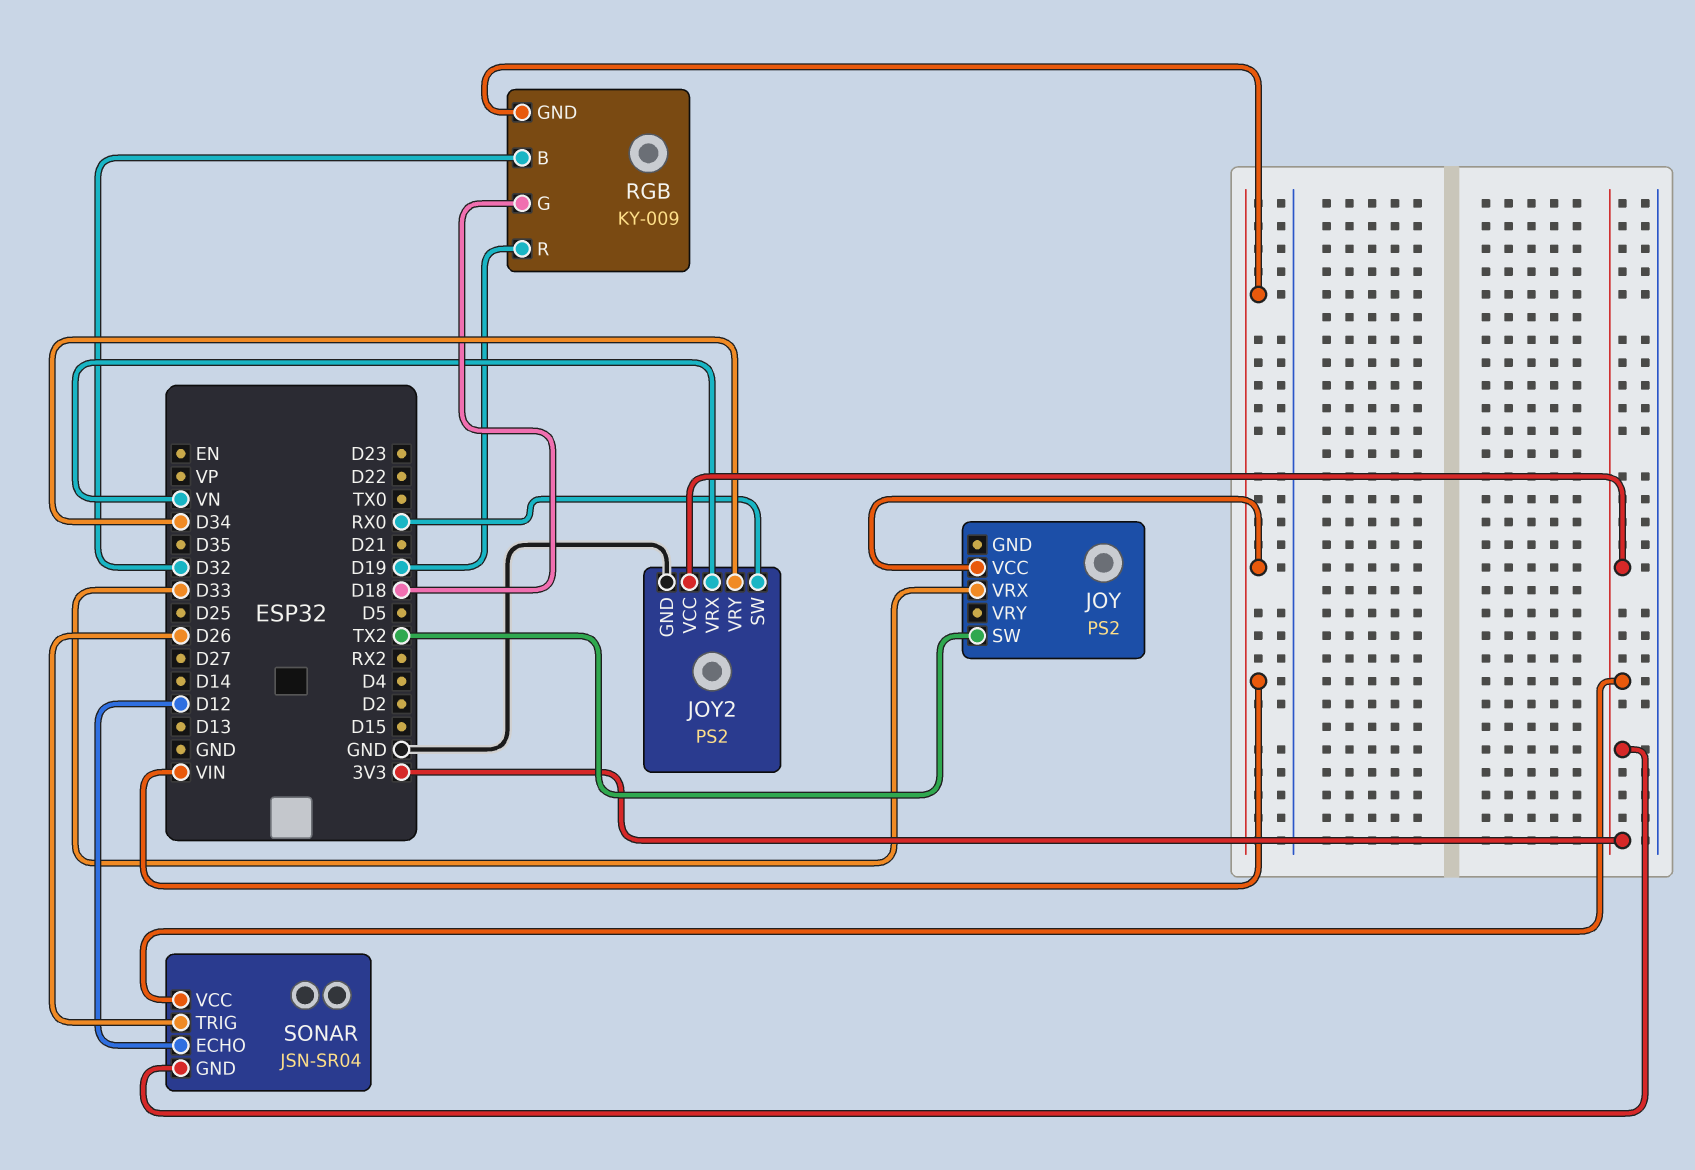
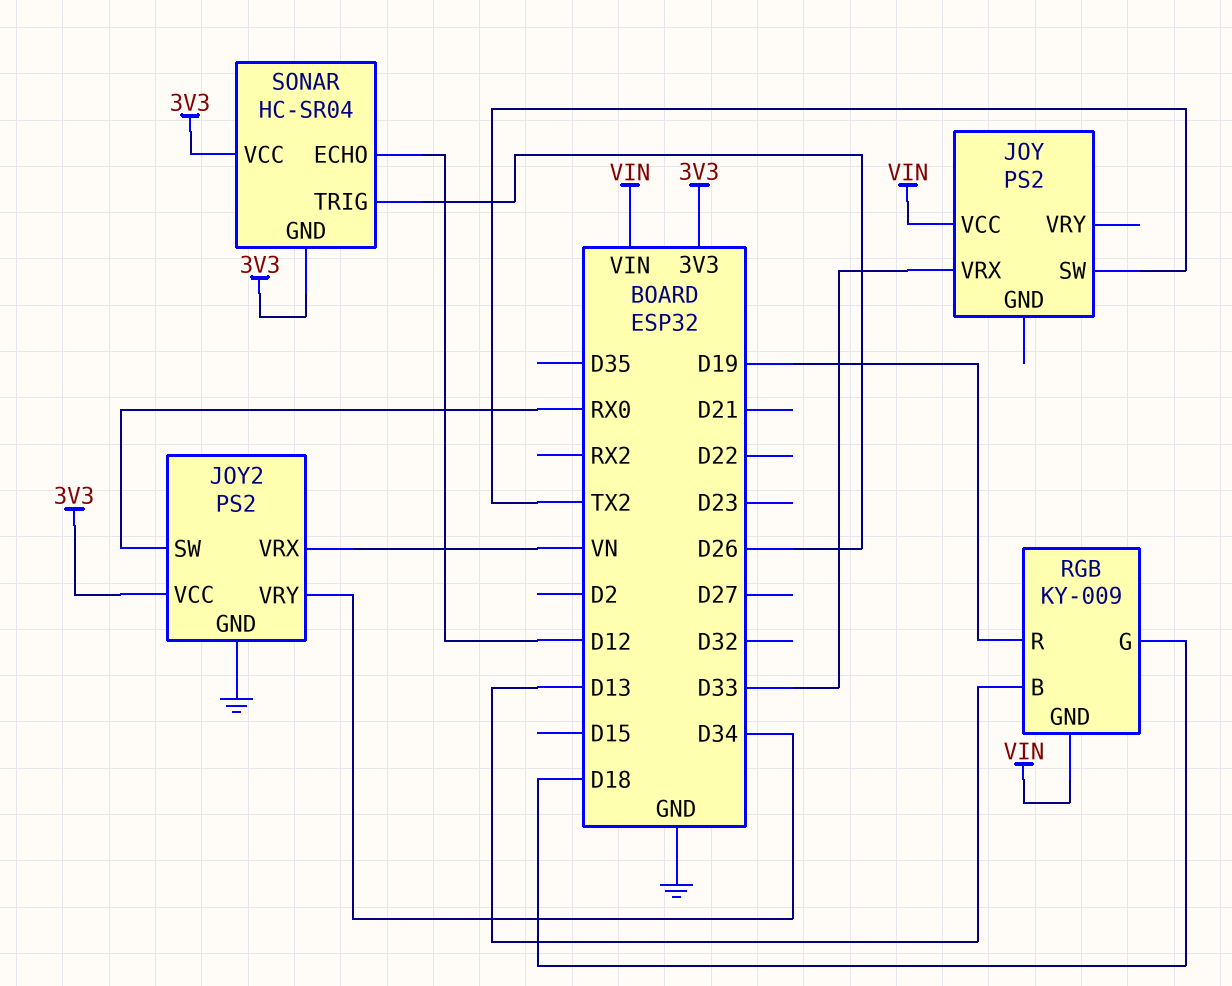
RGB pin B: D32 -> D13
SONAR: JSN-SR04 -> HC-SR04

